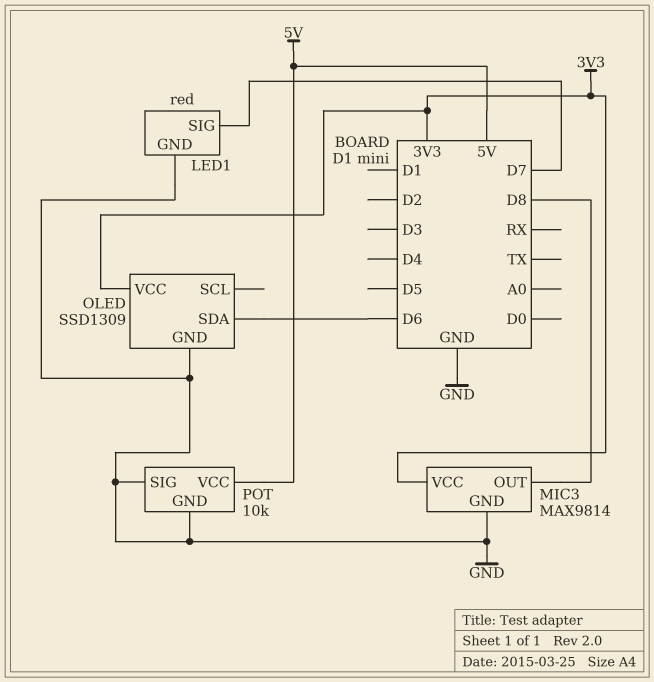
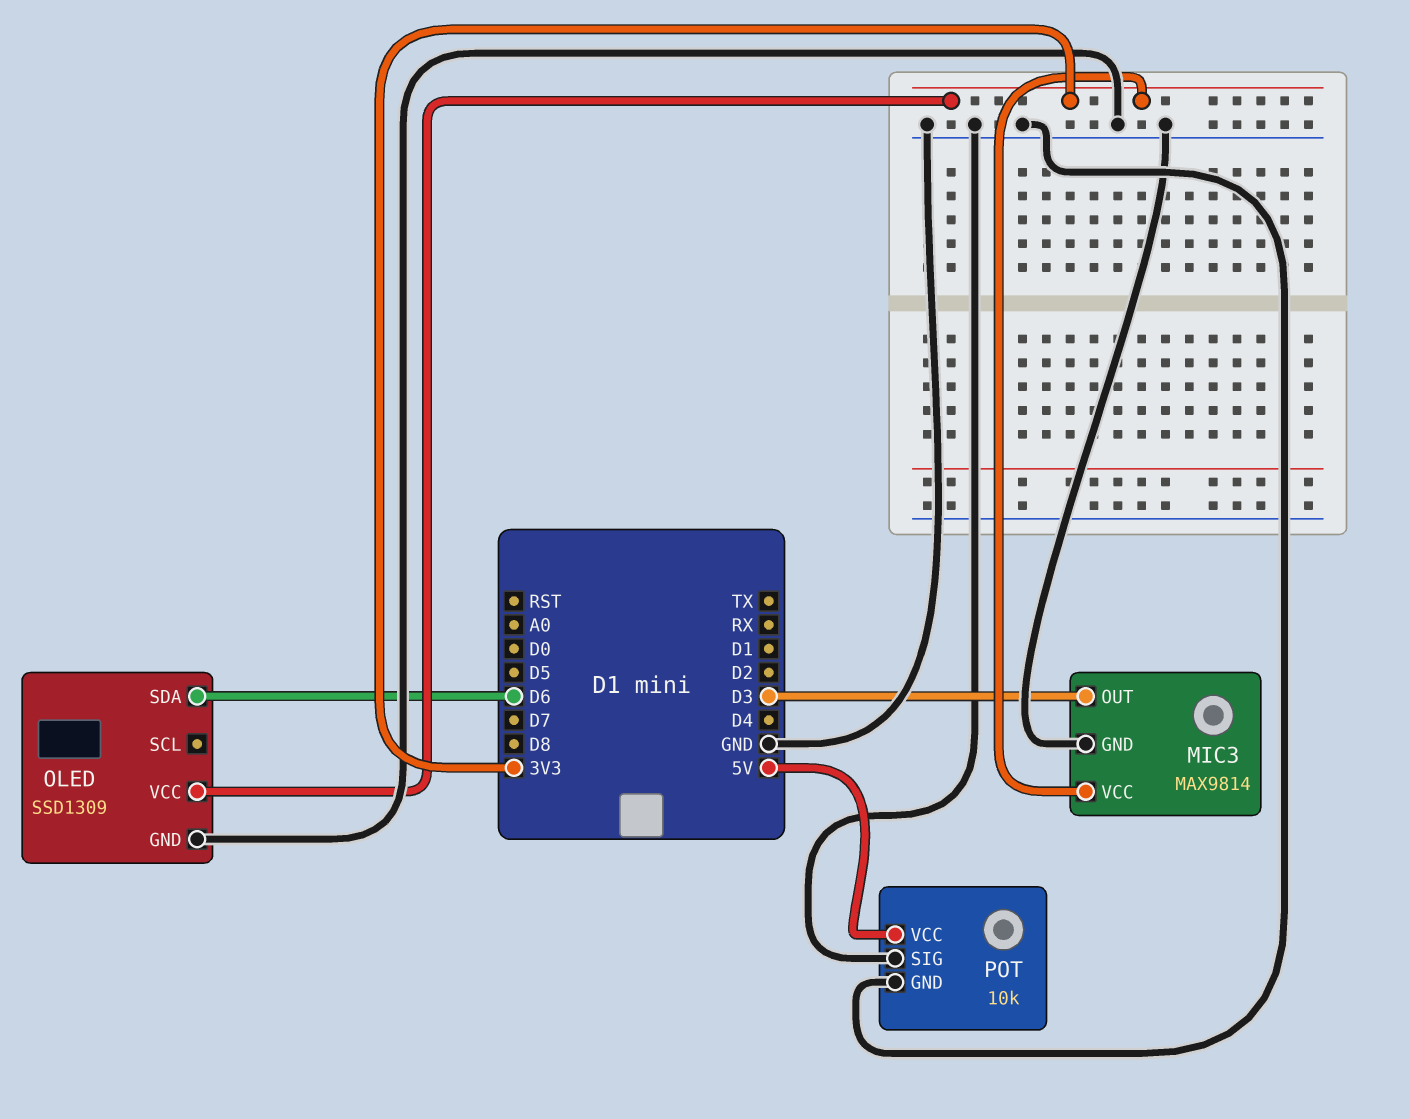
LED1: red -> none
LED1 pin GND: GND -> none
LED1 pin SIG: D7 -> none
MIC3 pin OUT: D8 -> D3

